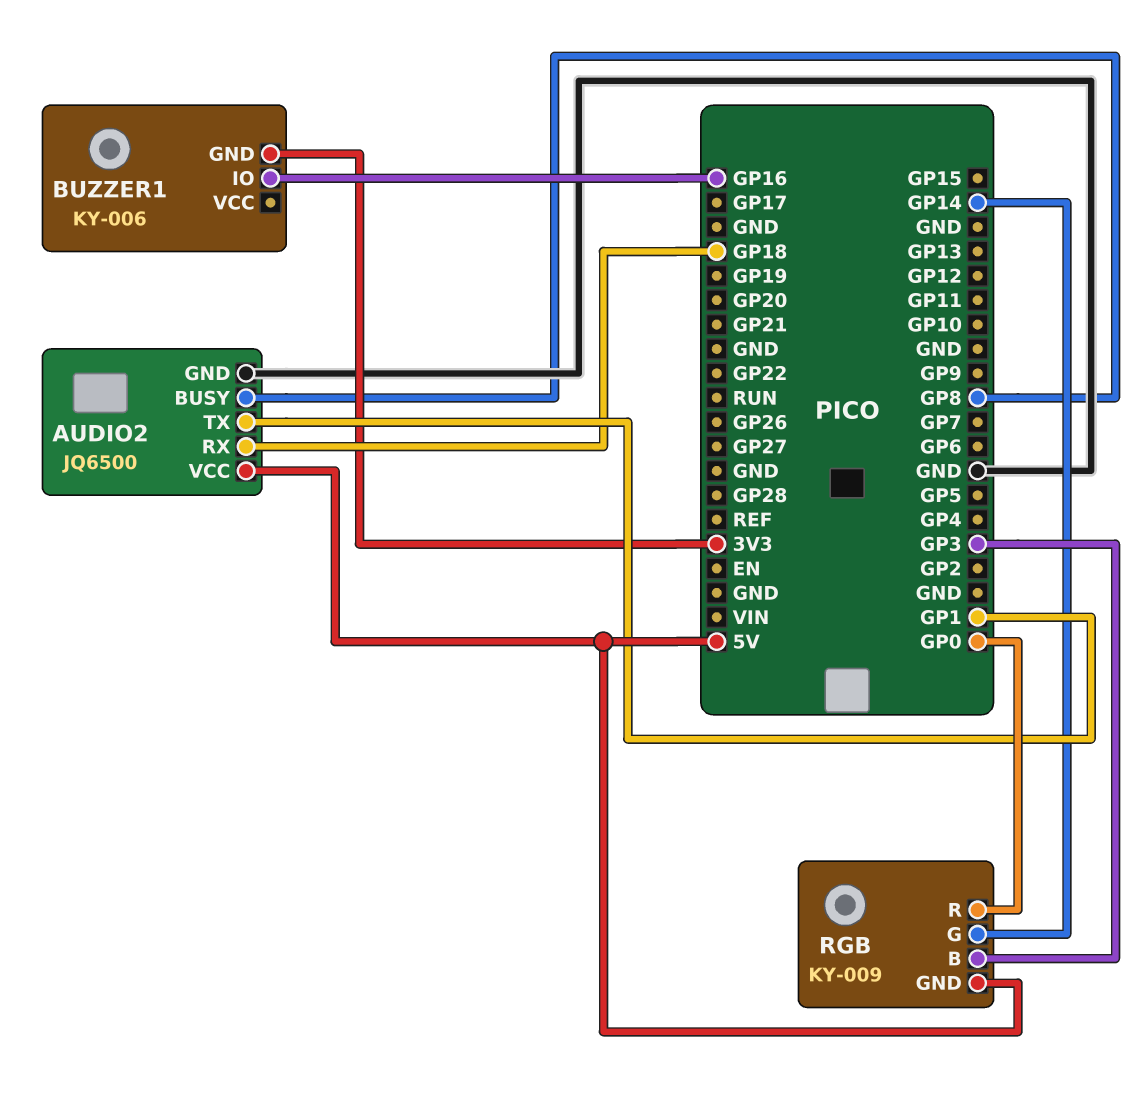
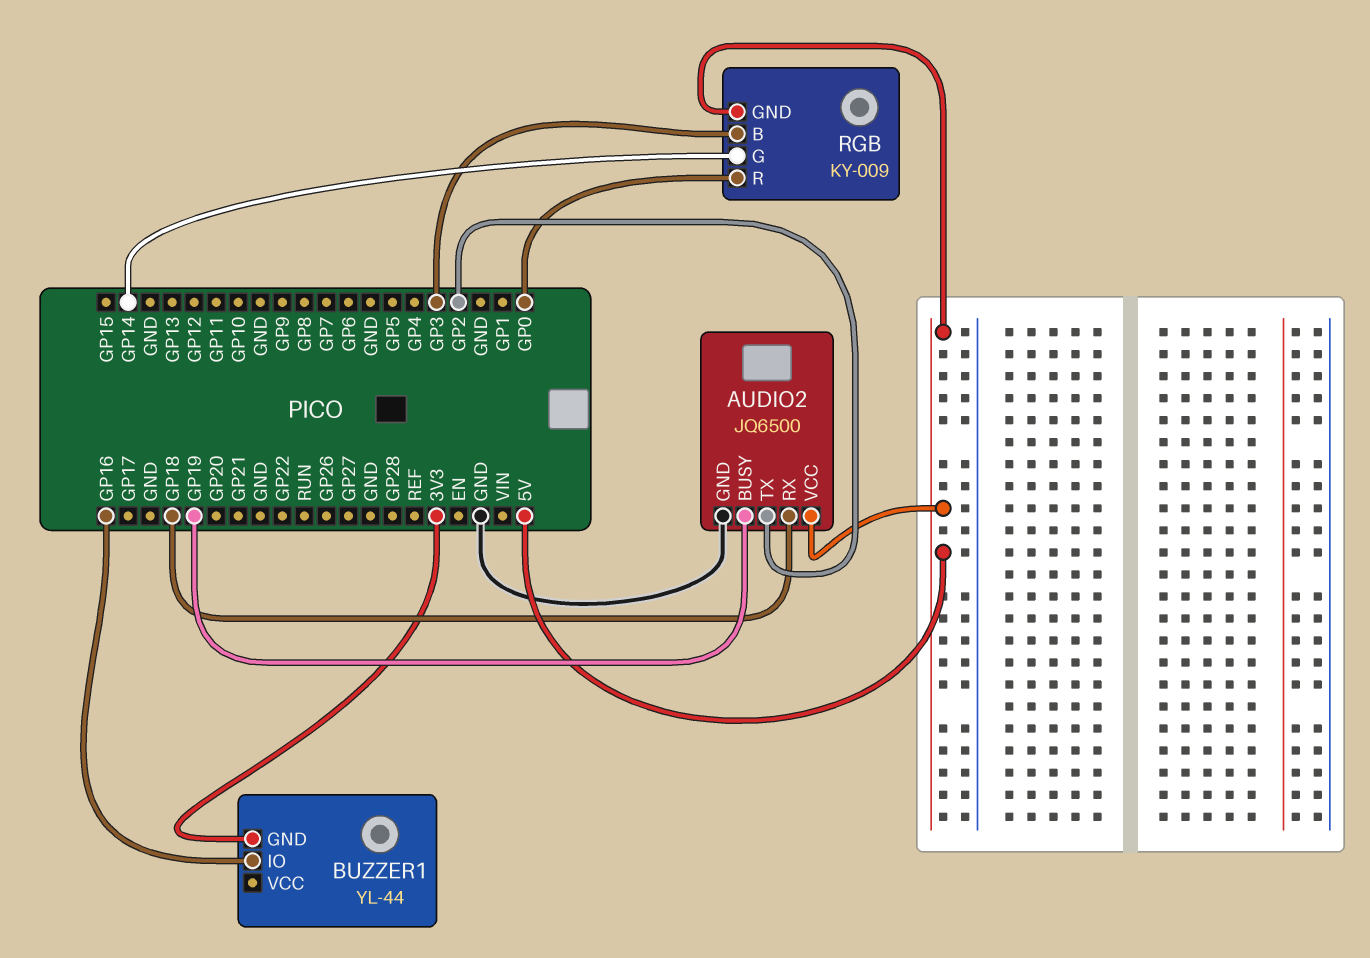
AUDIO2 pin BUSY: GP8 -> GP19
AUDIO2 pin TX: GP1 -> GP2
BUZZER1: KY-006 -> YL-44

